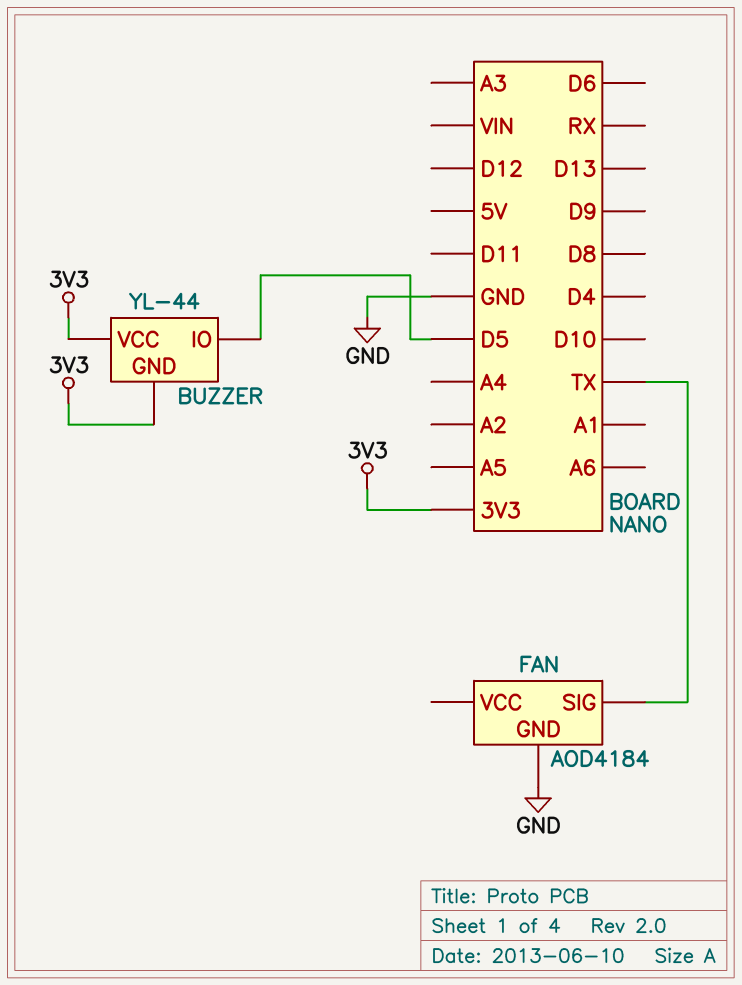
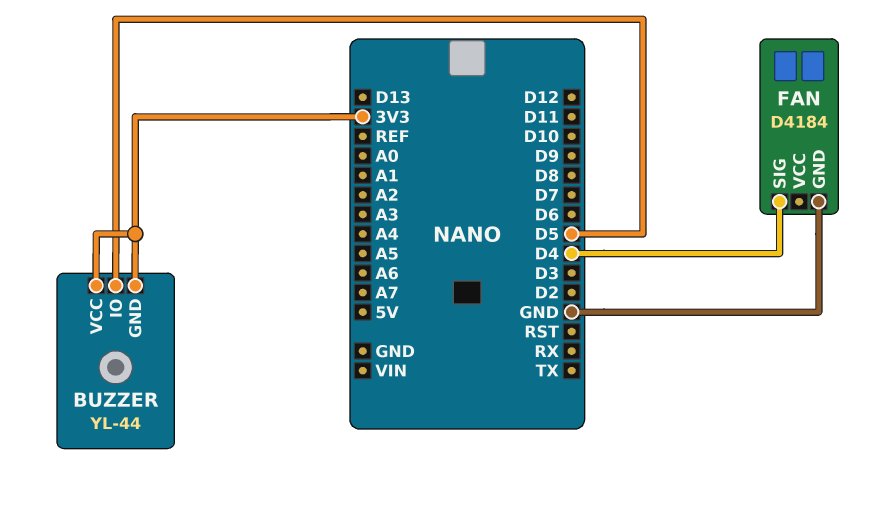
FAN: AOD4184 -> D4184
FAN pin SIG: TX -> D4

